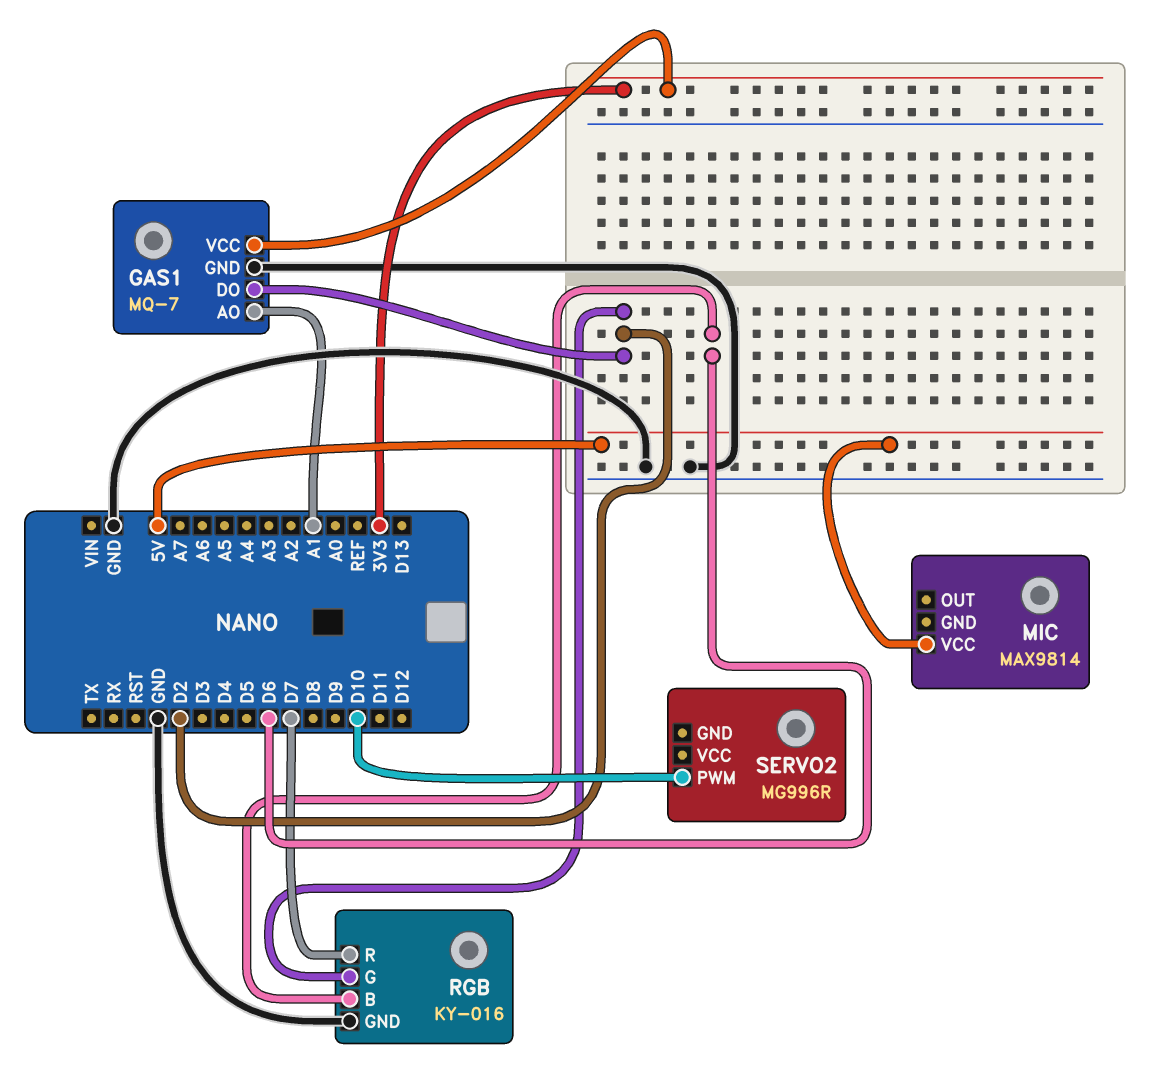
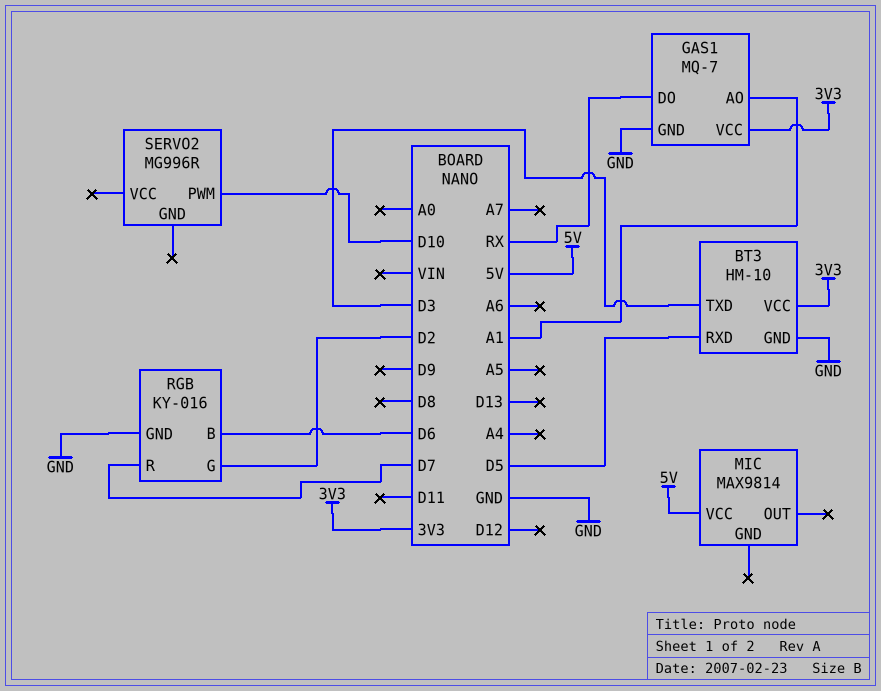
BT3: none -> HM-10
BT3 pin GND: none -> GND
BT3 pin RXD: none -> D5
BT3 pin TXD: none -> D3
BT3 pin VCC: none -> 3V3
GAS1 pin DO: D2 -> RX

